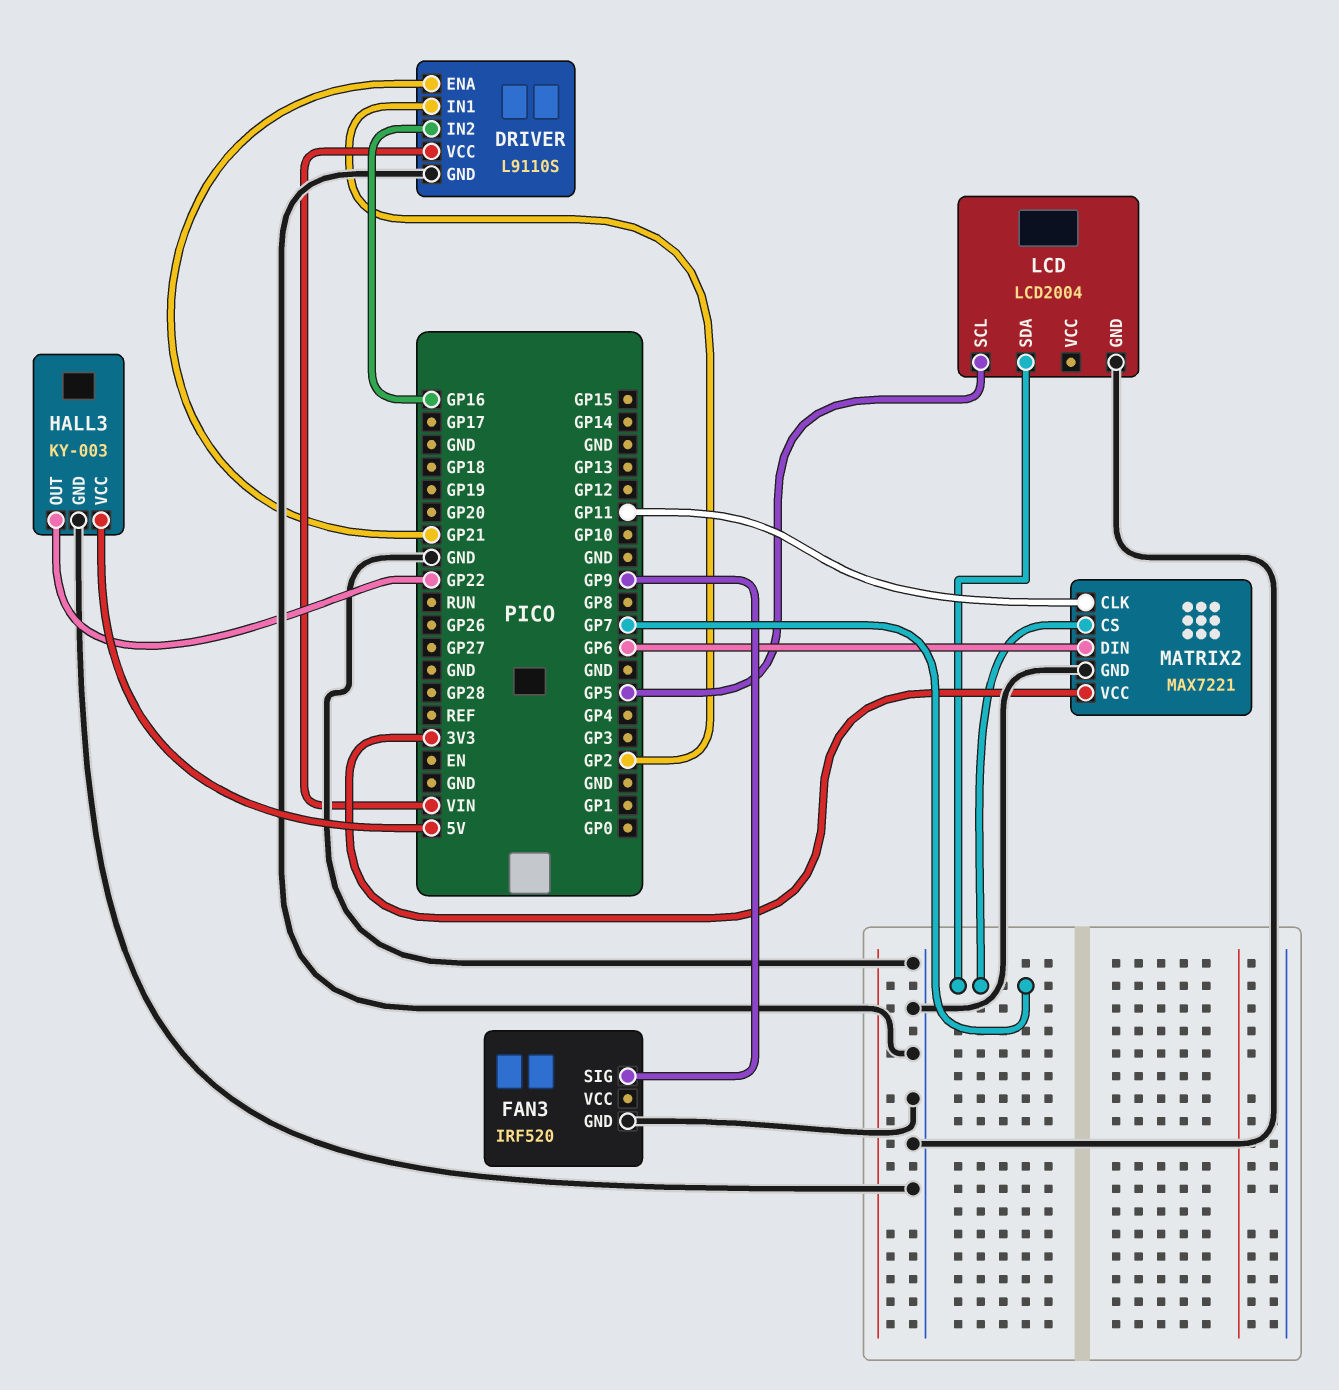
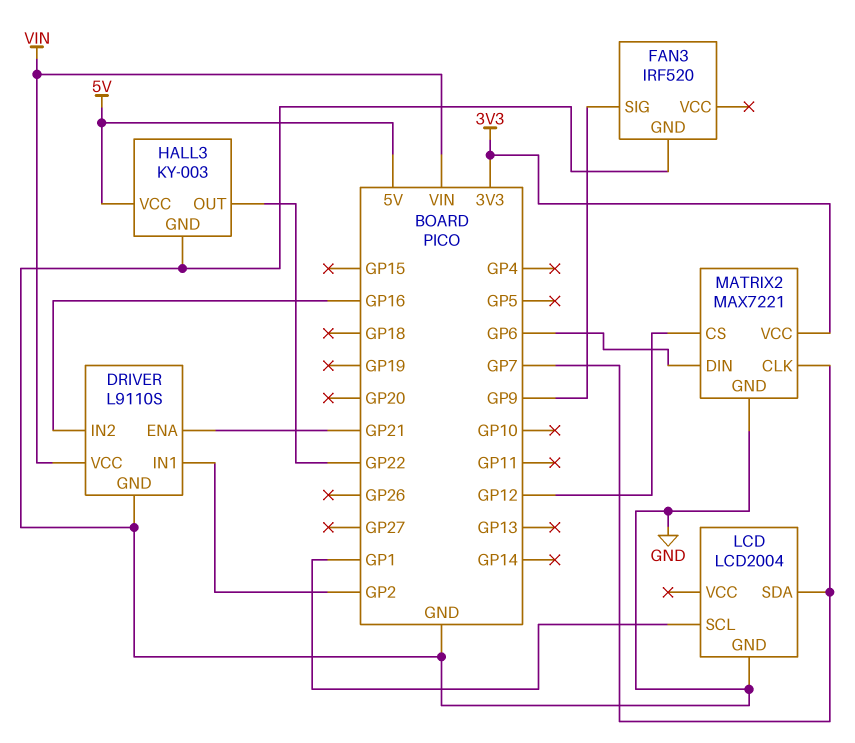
LCD pin SCL: GP5 -> GP1
MATRIX2 pin CLK: GP11 -> GP7
MATRIX2 pin CS: GP7 -> GP12

